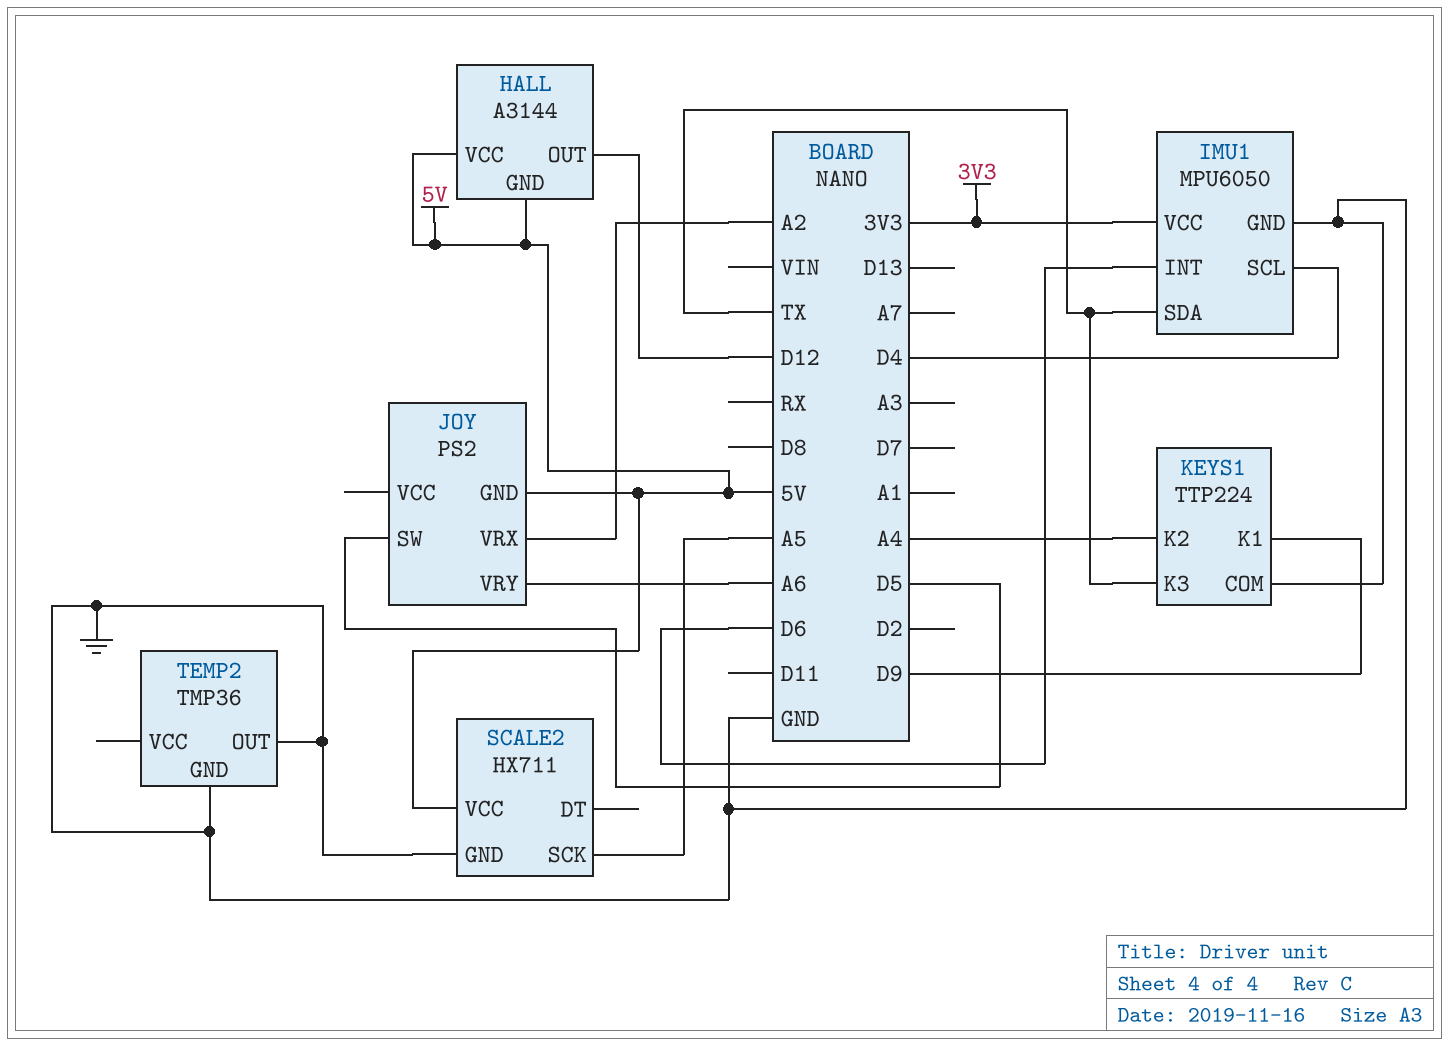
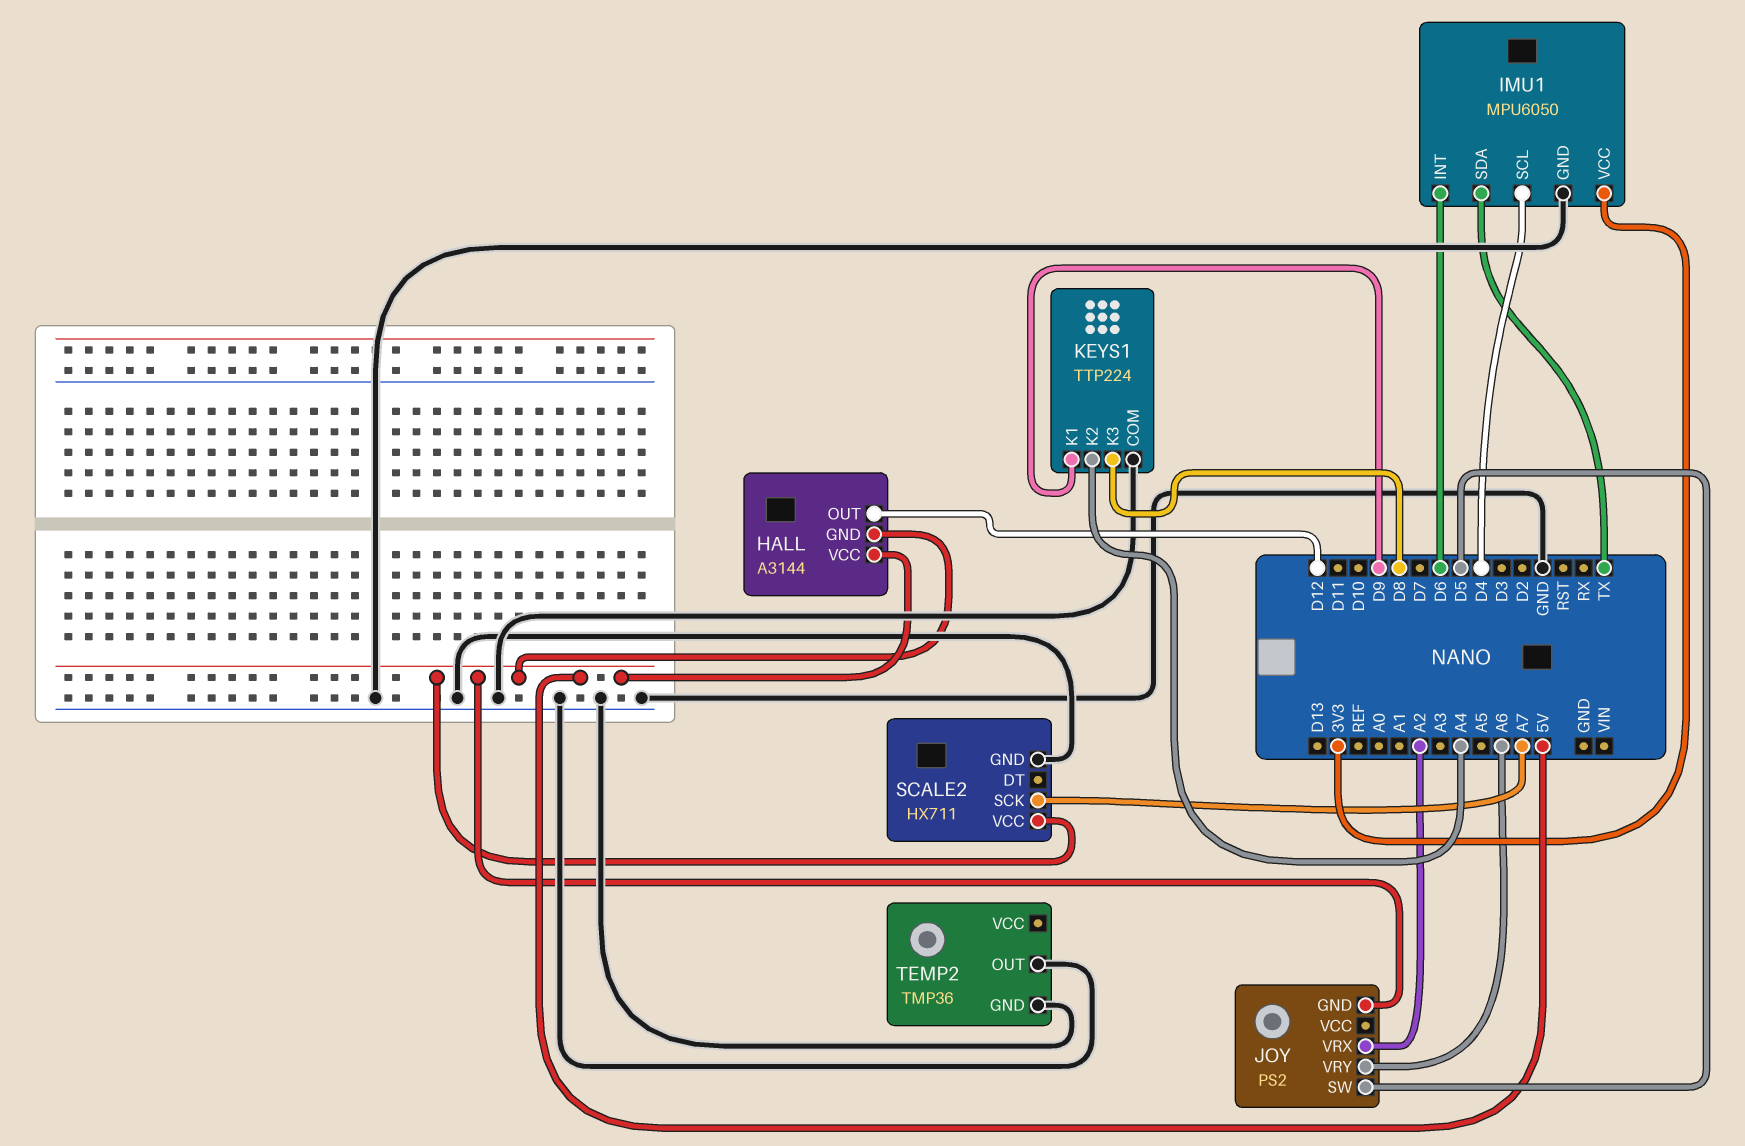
KEYS1 pin K3: TX -> D8
SCALE2 pin SCK: A5 -> A7

